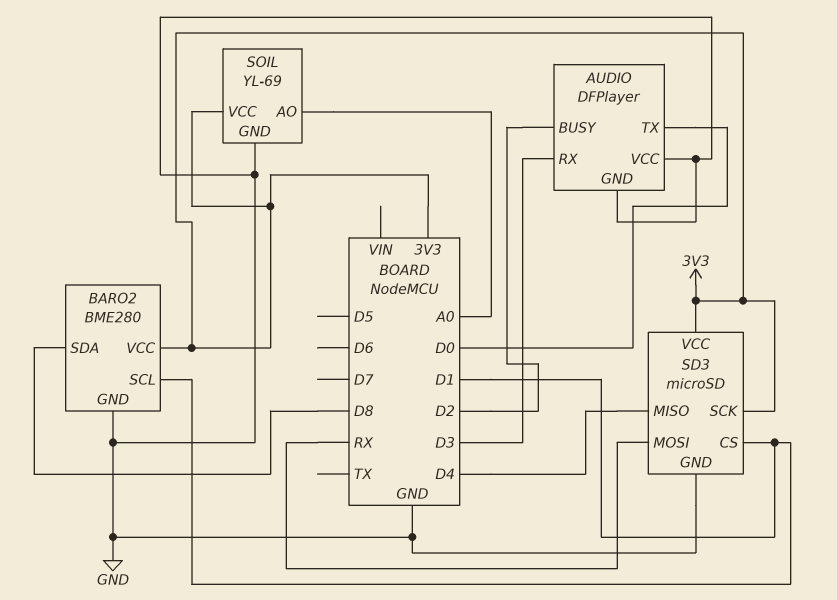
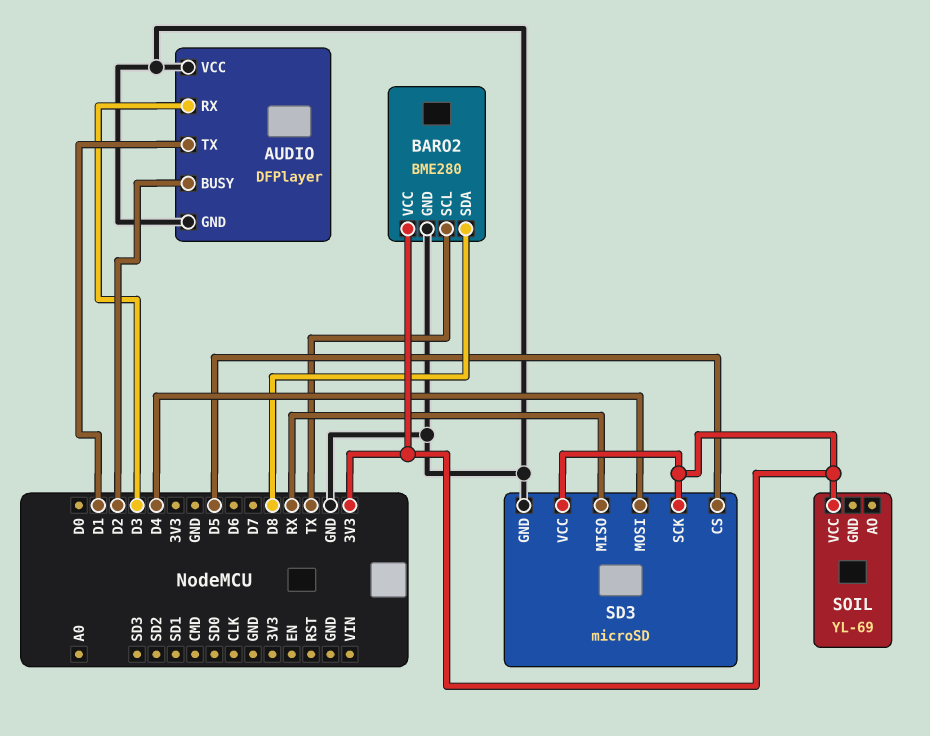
AUDIO pin TX: D0 -> D1
BARO2 pin SCL: D1 -> TX
SD3 pin CS: D1 -> D5
SD3 pin MISO: D4 -> RX
SD3 pin MOSI: RX -> D4
SOIL pin AO: A0 -> none
SOIL pin GND: GND -> none

